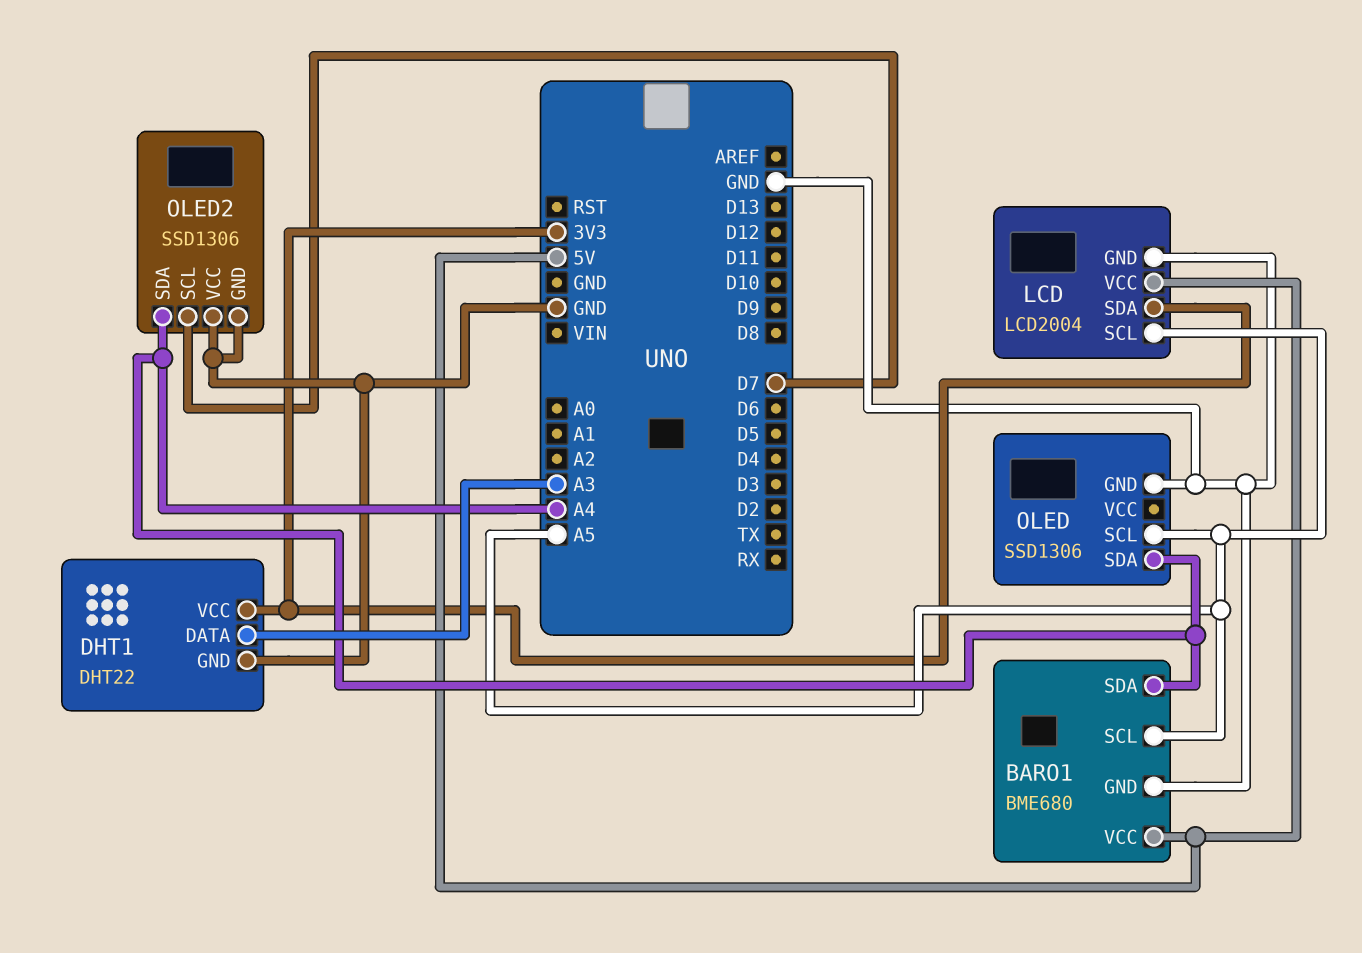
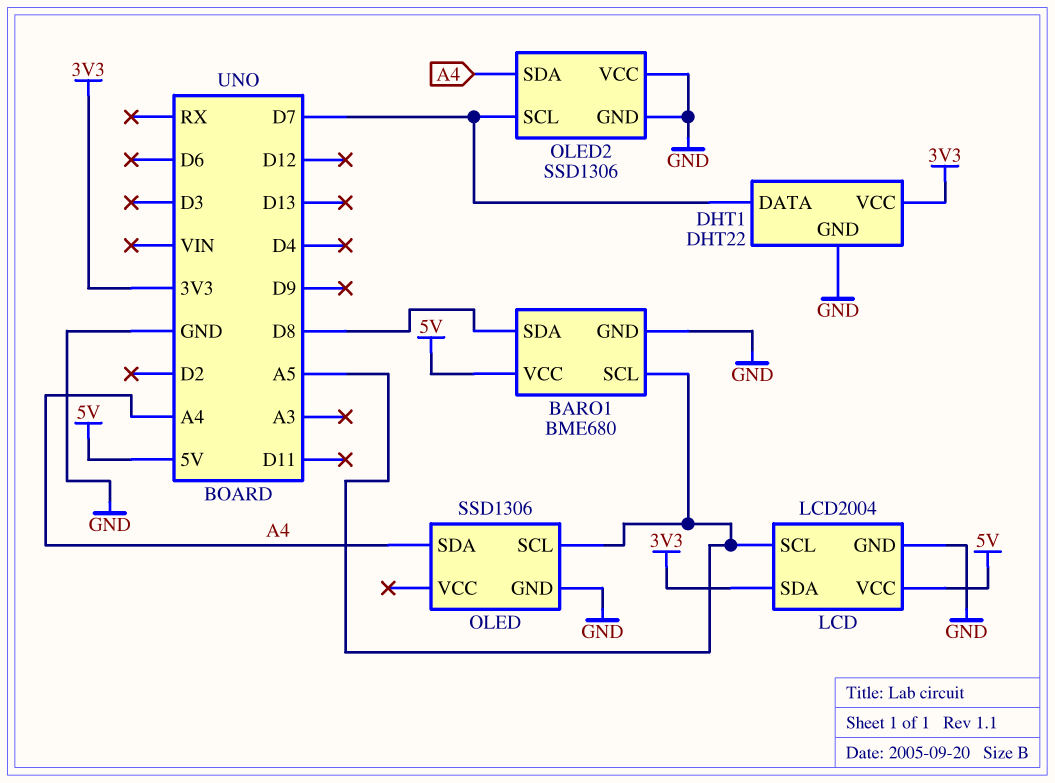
BARO1 pin SDA: A4 -> D8
DHT1 pin DATA: A3 -> D7

